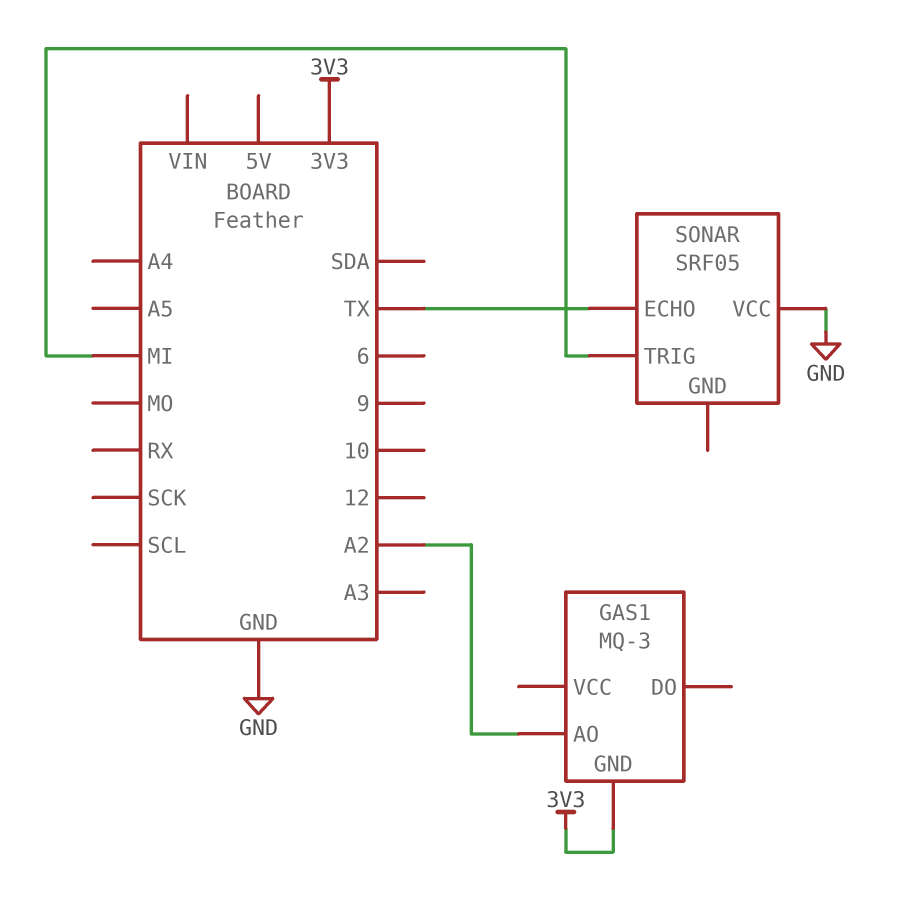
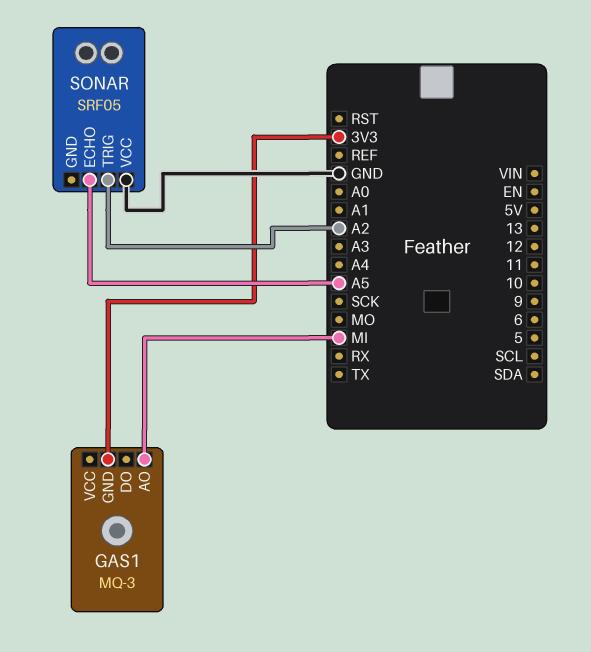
GAS1 pin AO: A2 -> MI
SONAR pin ECHO: TX -> A5
SONAR pin TRIG: MI -> A2

